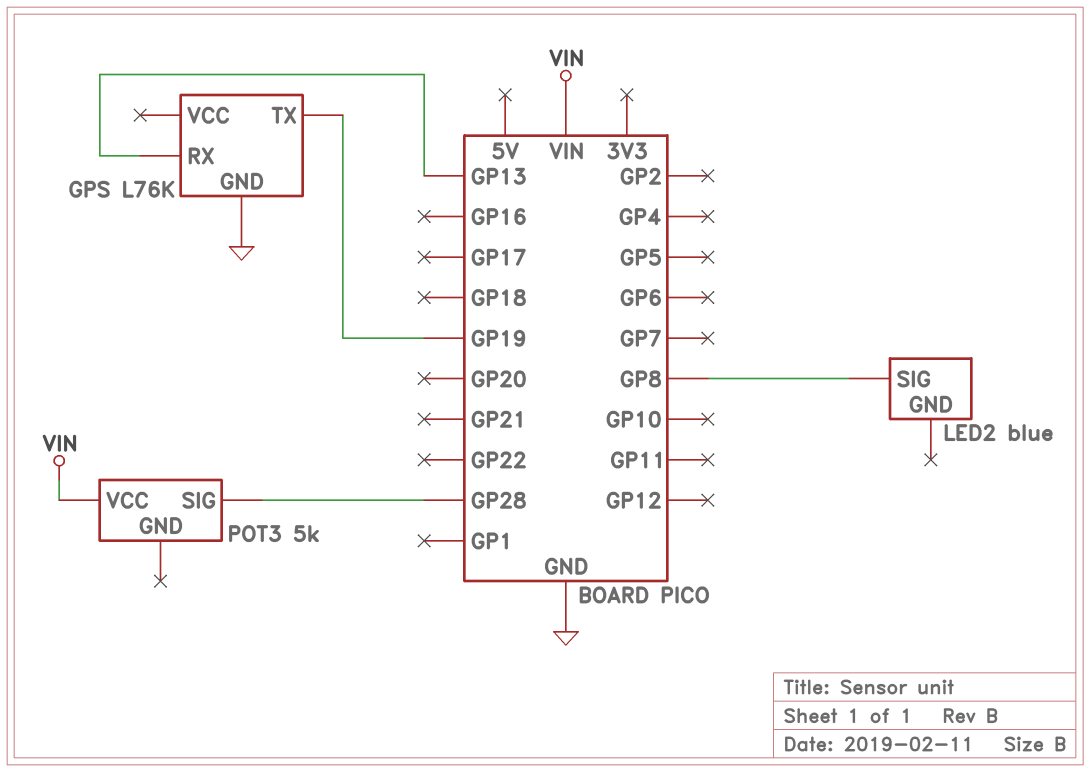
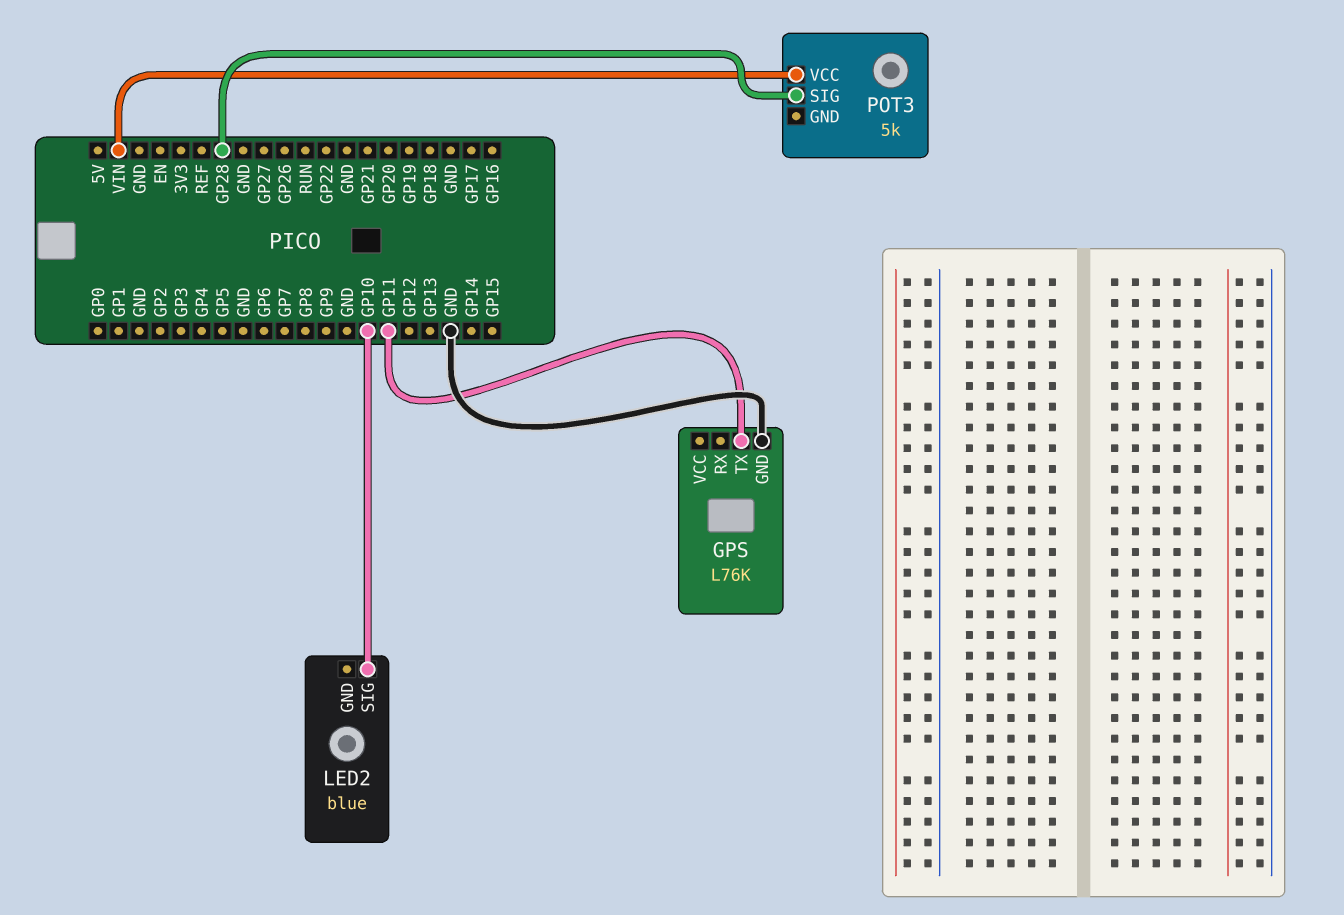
GPS pin RX: GP13 -> none
GPS pin TX: GP19 -> GP11
LED2 pin SIG: GP8 -> GP10

